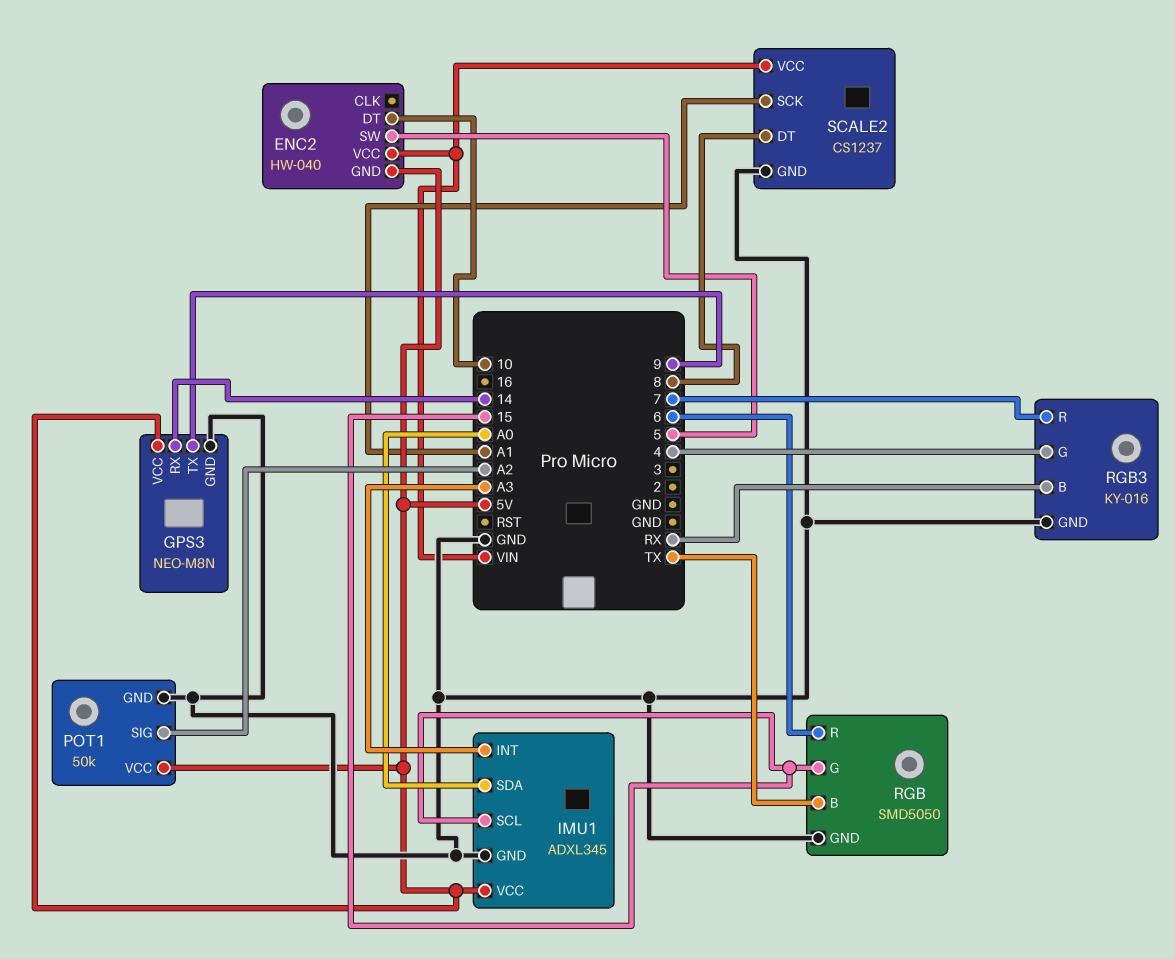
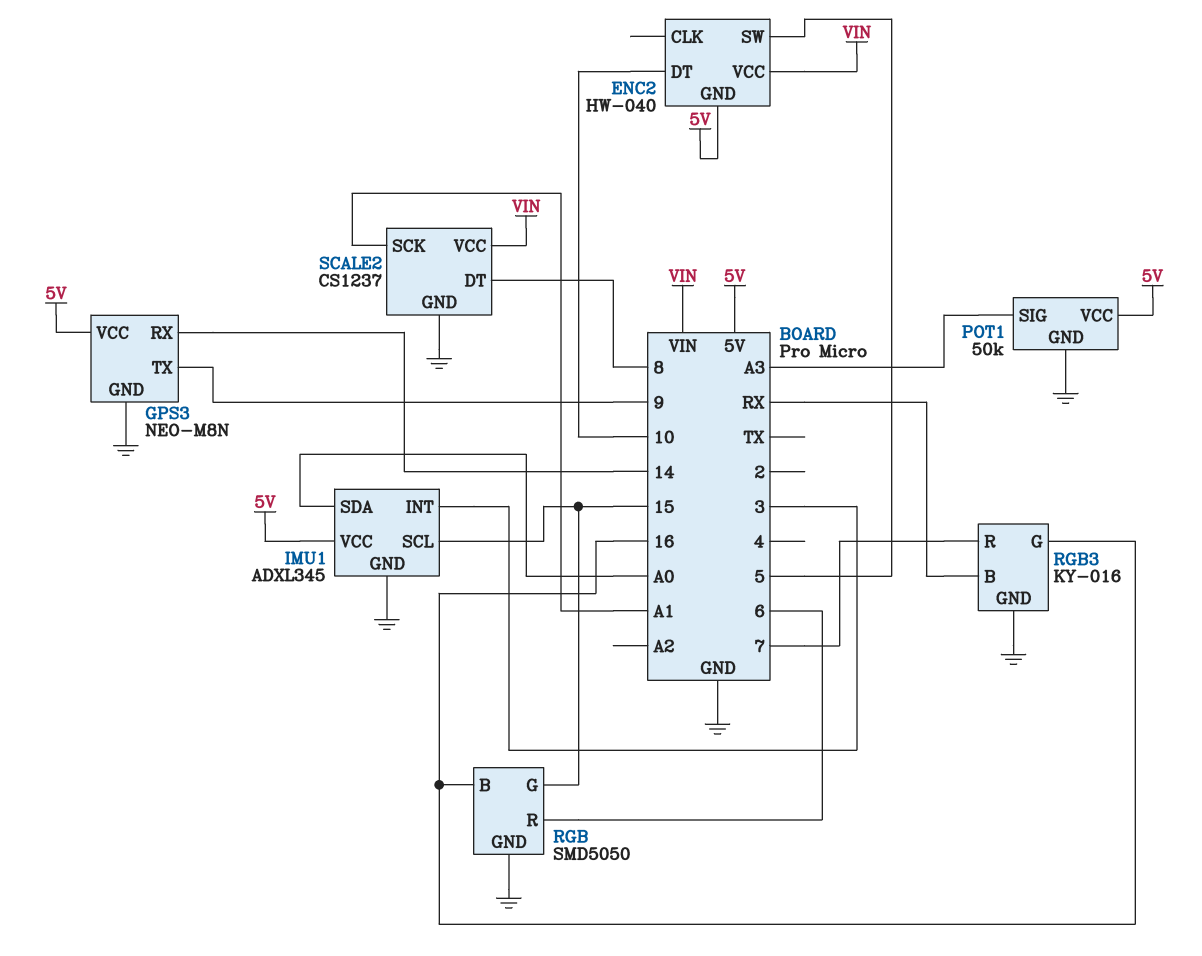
IMU1 pin INT: A3 -> 3
POT1 pin SIG: A2 -> A3
RGB pin B: TX -> 16
RGB3 pin G: 4 -> 16

